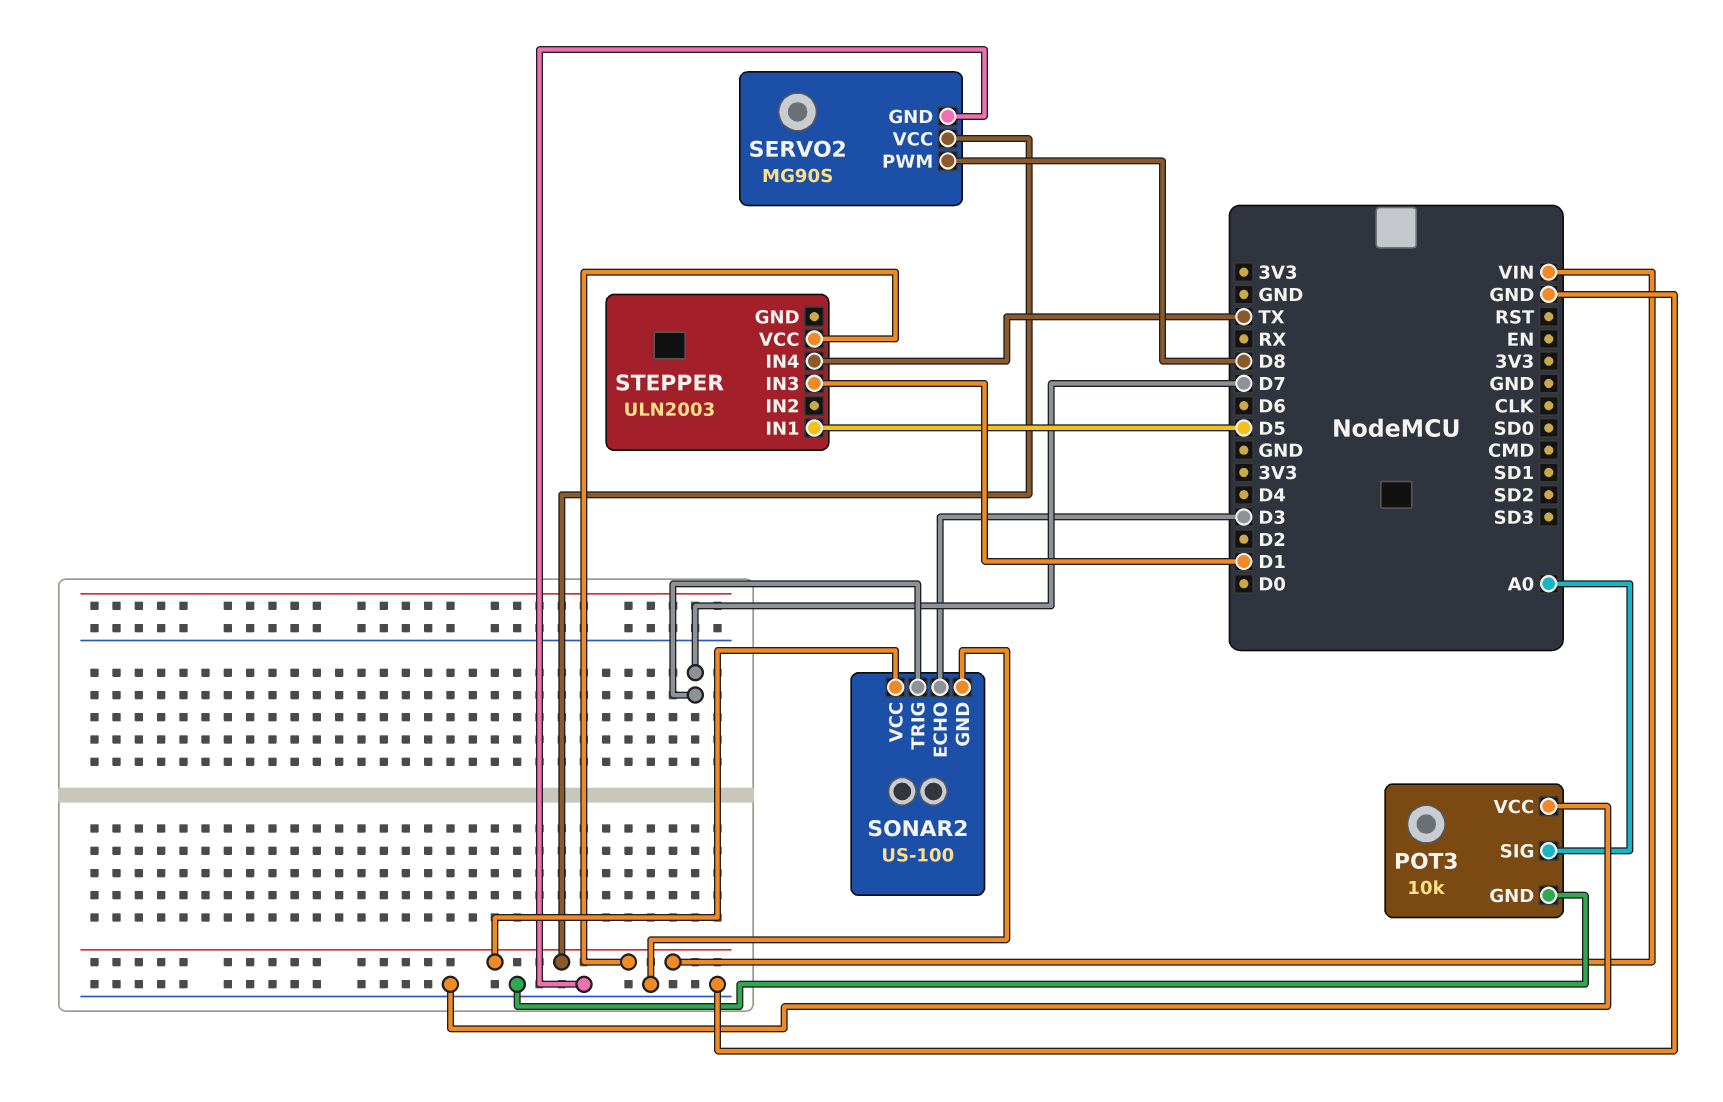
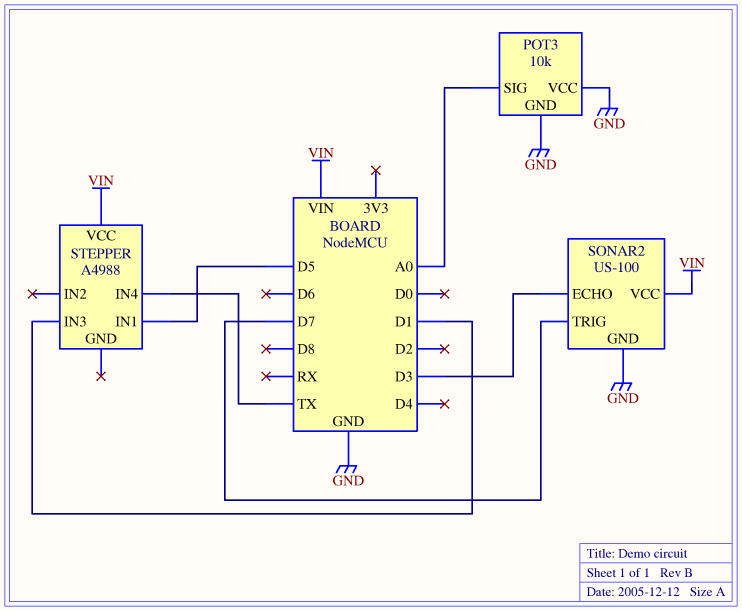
SERVO2: MG90S -> none
SERVO2 pin GND: GND -> none
SERVO2 pin PWM: D8 -> none
SERVO2 pin VCC: VIN -> none
STEPPER: ULN2003 -> A4988

